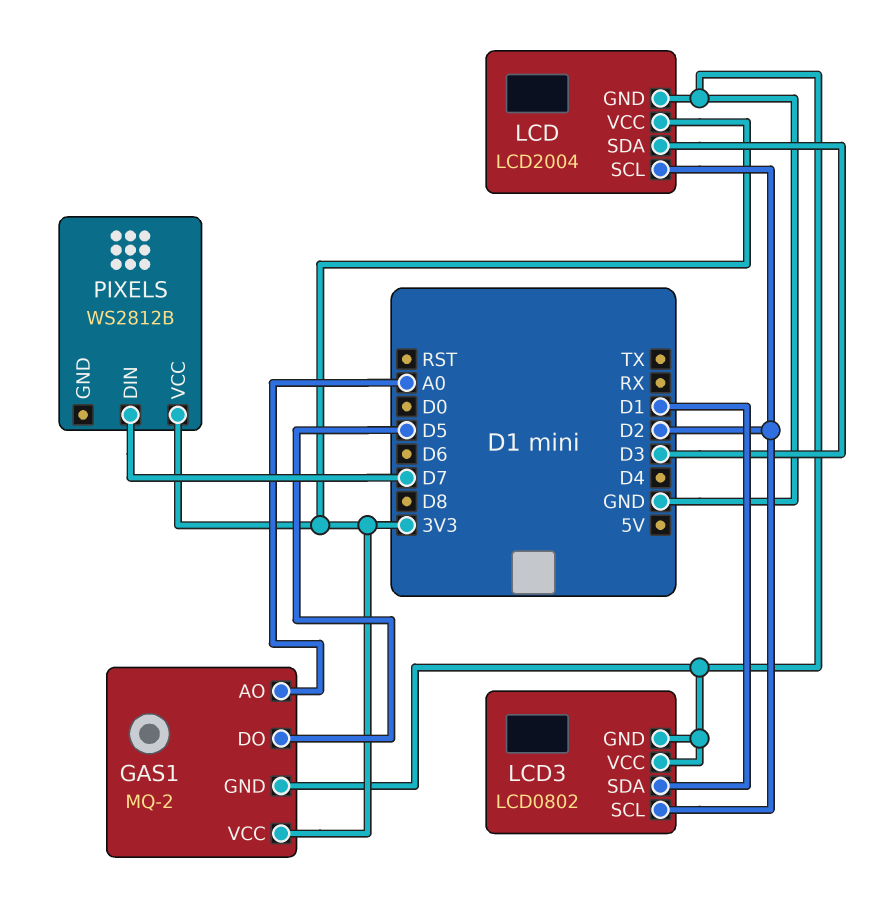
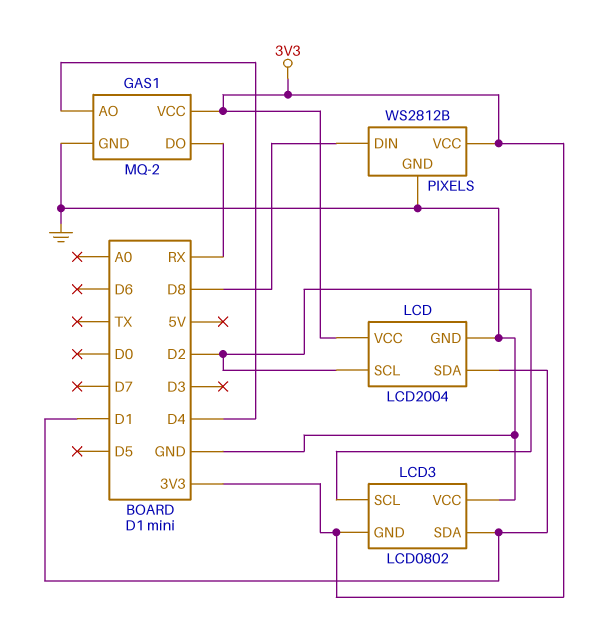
GAS1 pin AO: A0 -> D4
GAS1 pin DO: D5 -> RX
LCD pin SDA: D3 -> D1
LCD3 pin GND: GND -> 3V3
PIXELS pin DIN: D7 -> D8
PIXELS pin GND: none -> GND

